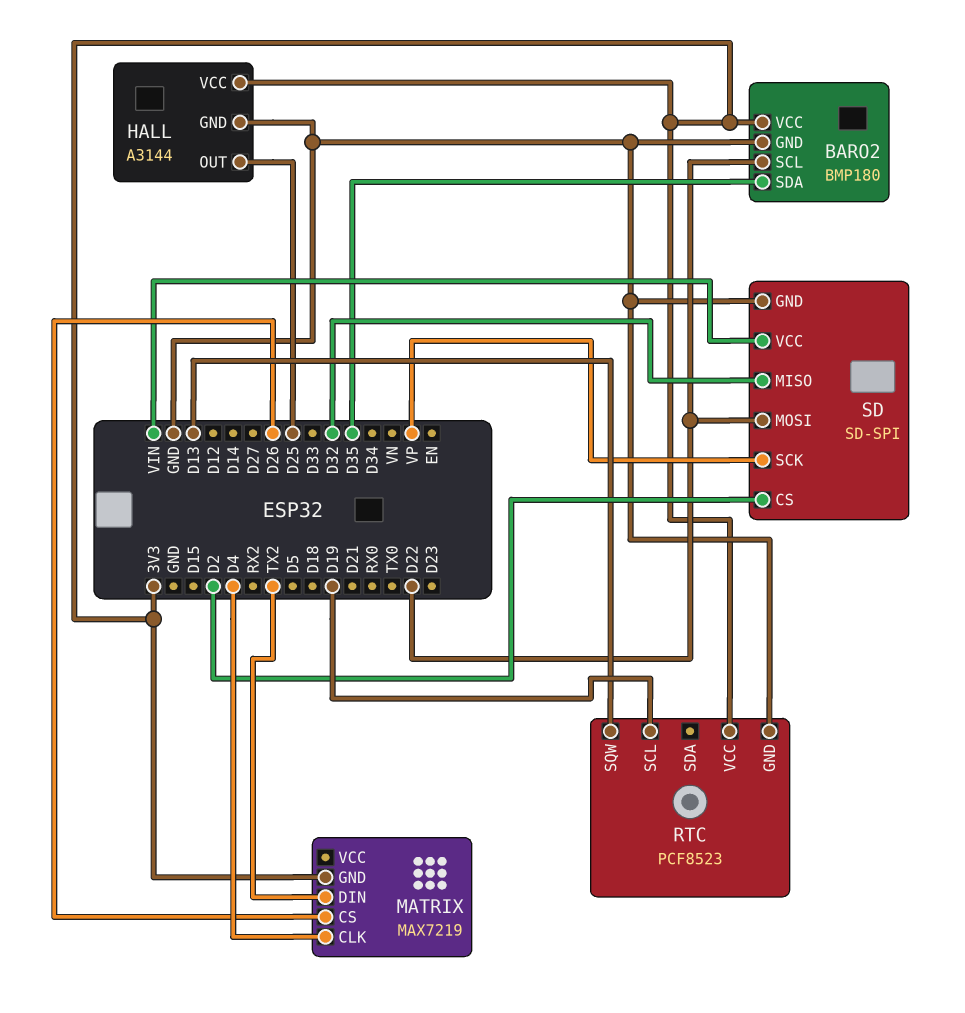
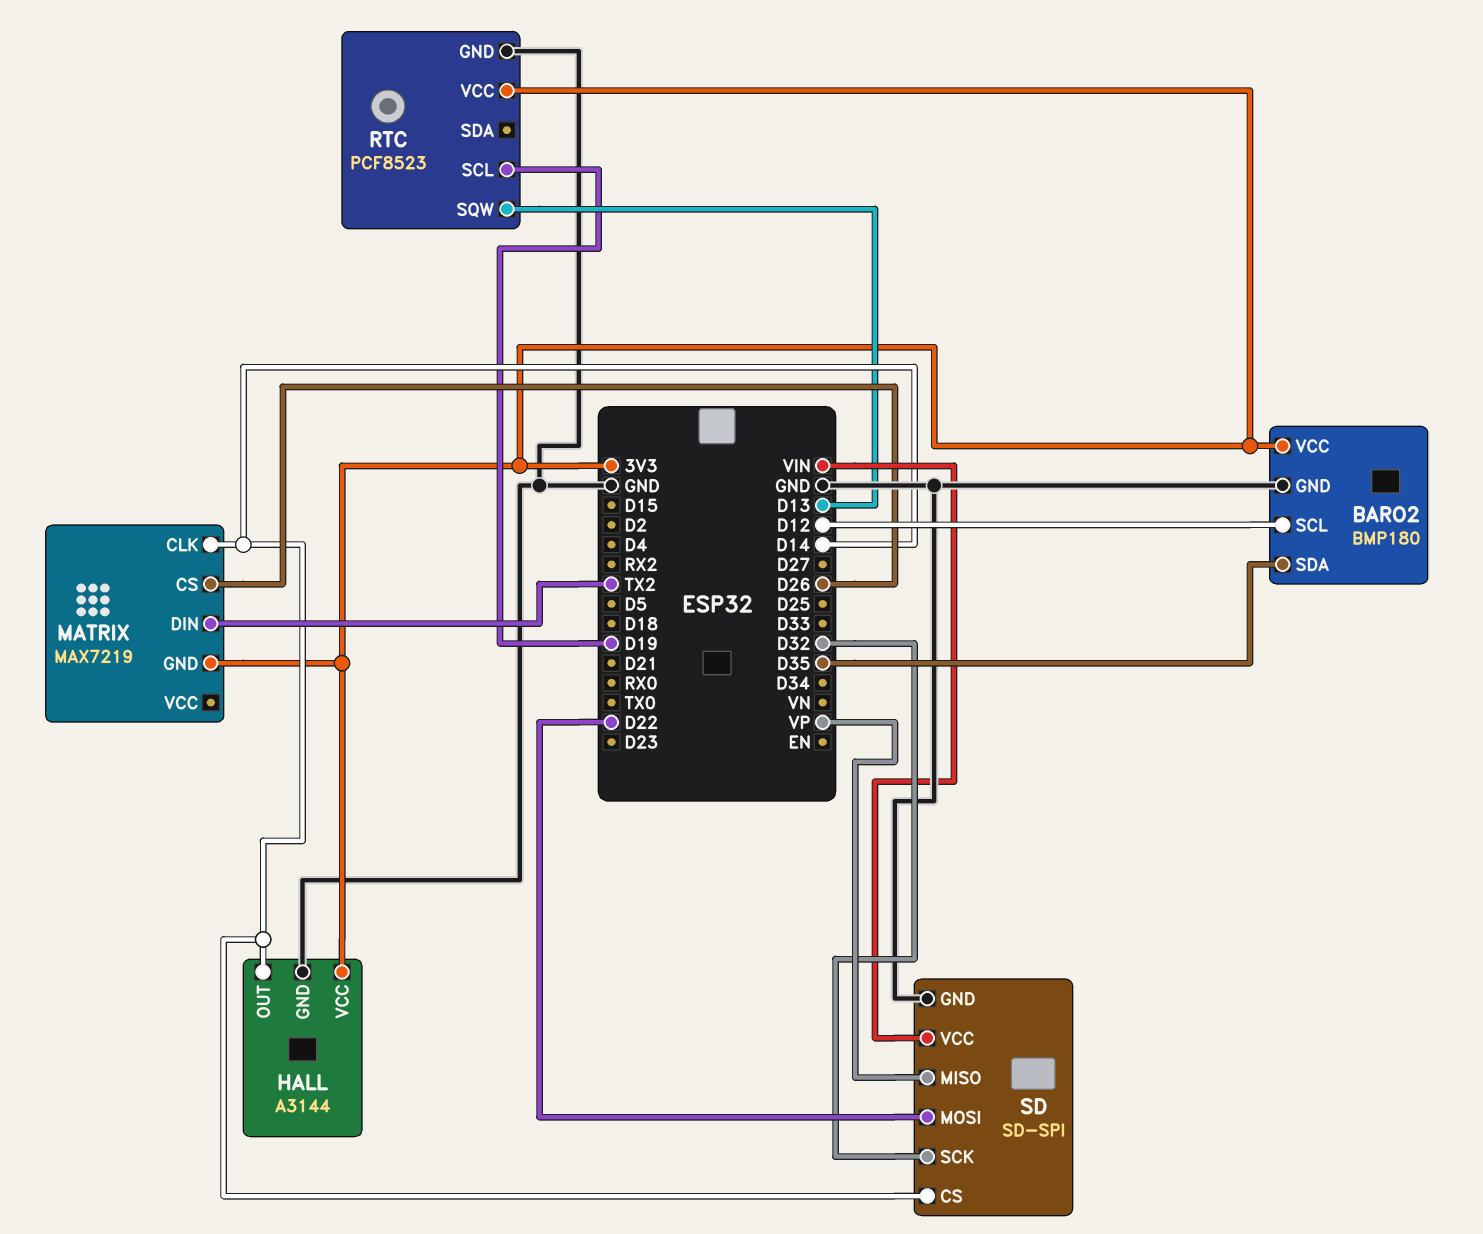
BARO2 pin SCL: D22 -> D12
HALL pin OUT: D25 -> D14
MATRIX pin CLK: D4 -> D14
SD pin CS: D2 -> D14
SD pin MISO: D32 -> VP
SD pin SCK: VP -> D32

